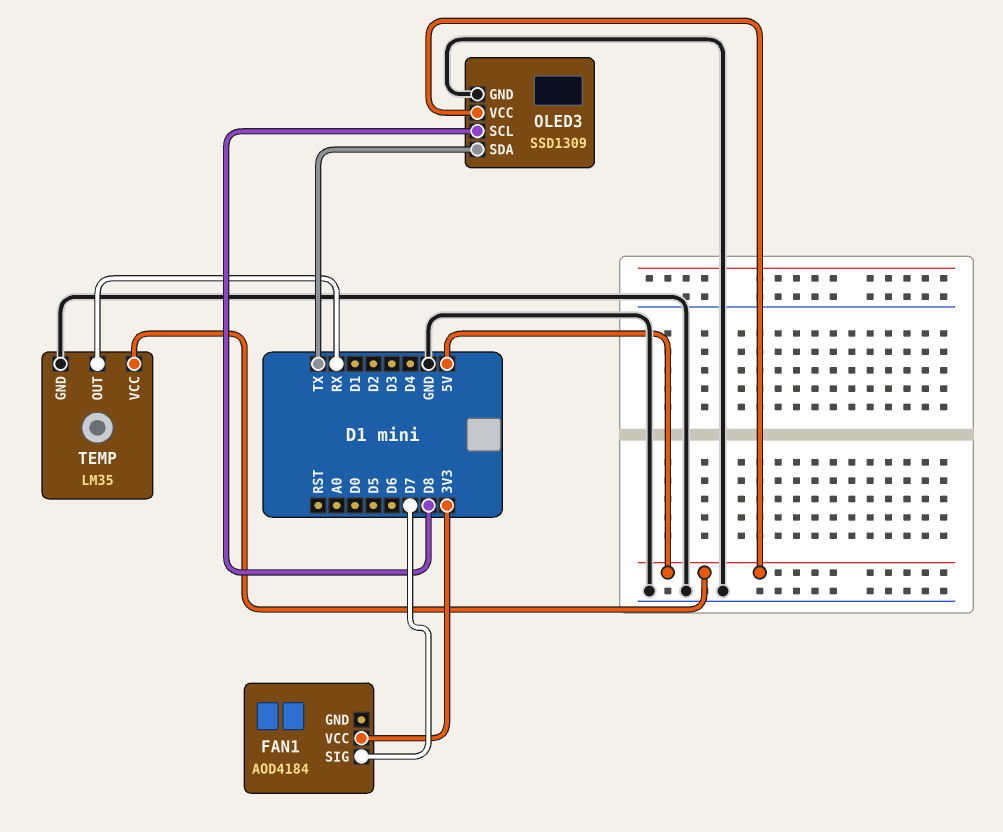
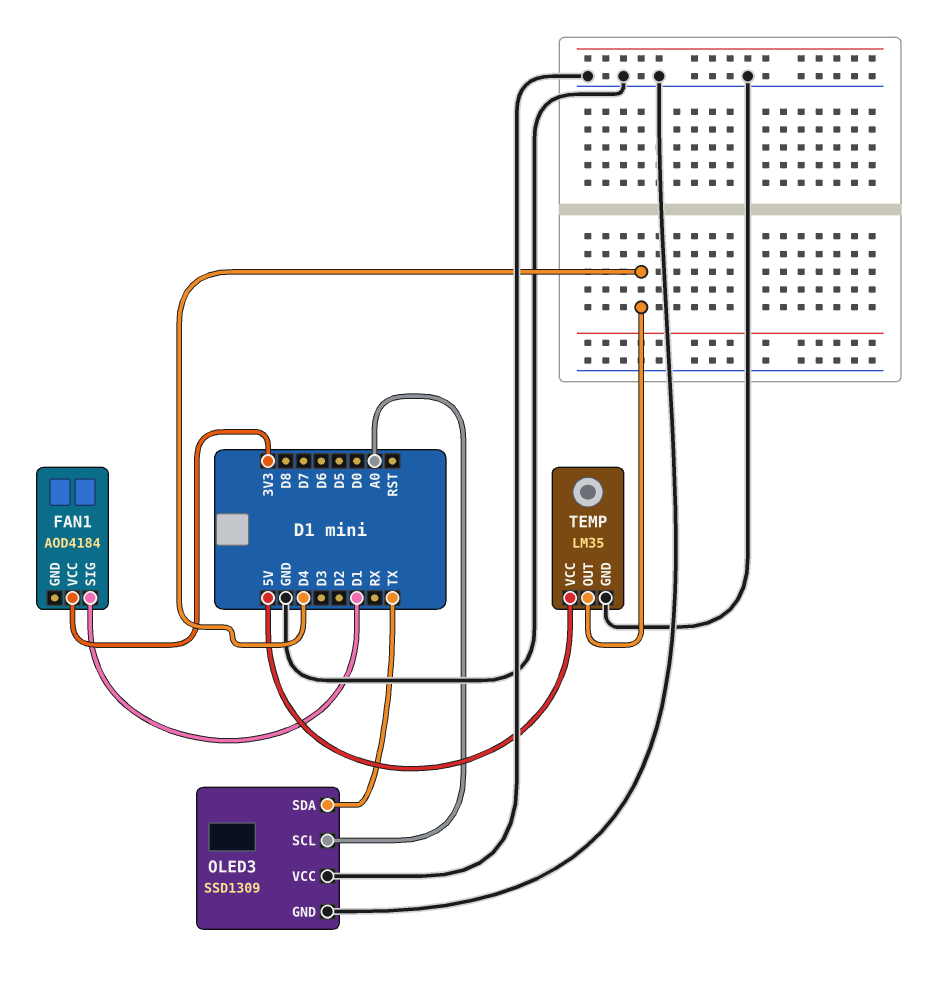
FAN1 pin SIG: D7 -> D1
OLED3 pin SCL: D8 -> A0
OLED3 pin VCC: 5V -> GND
TEMP pin OUT: RX -> D4

